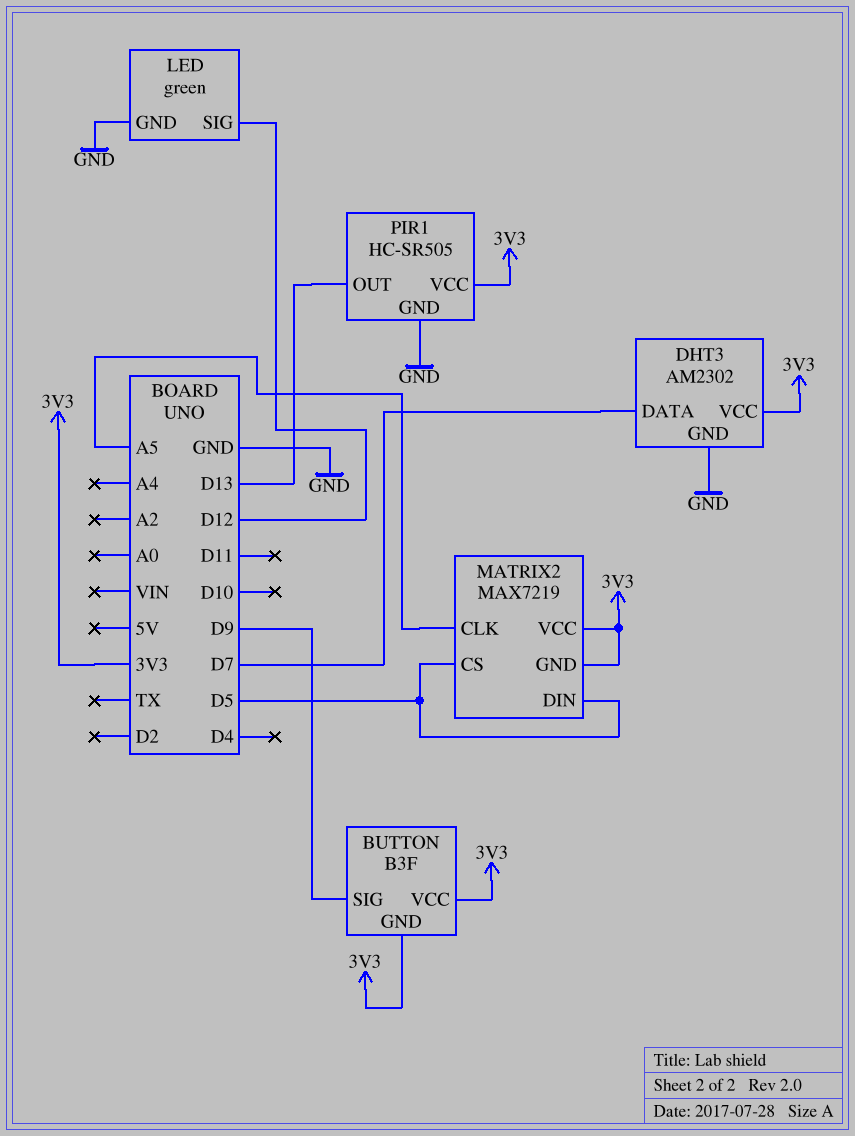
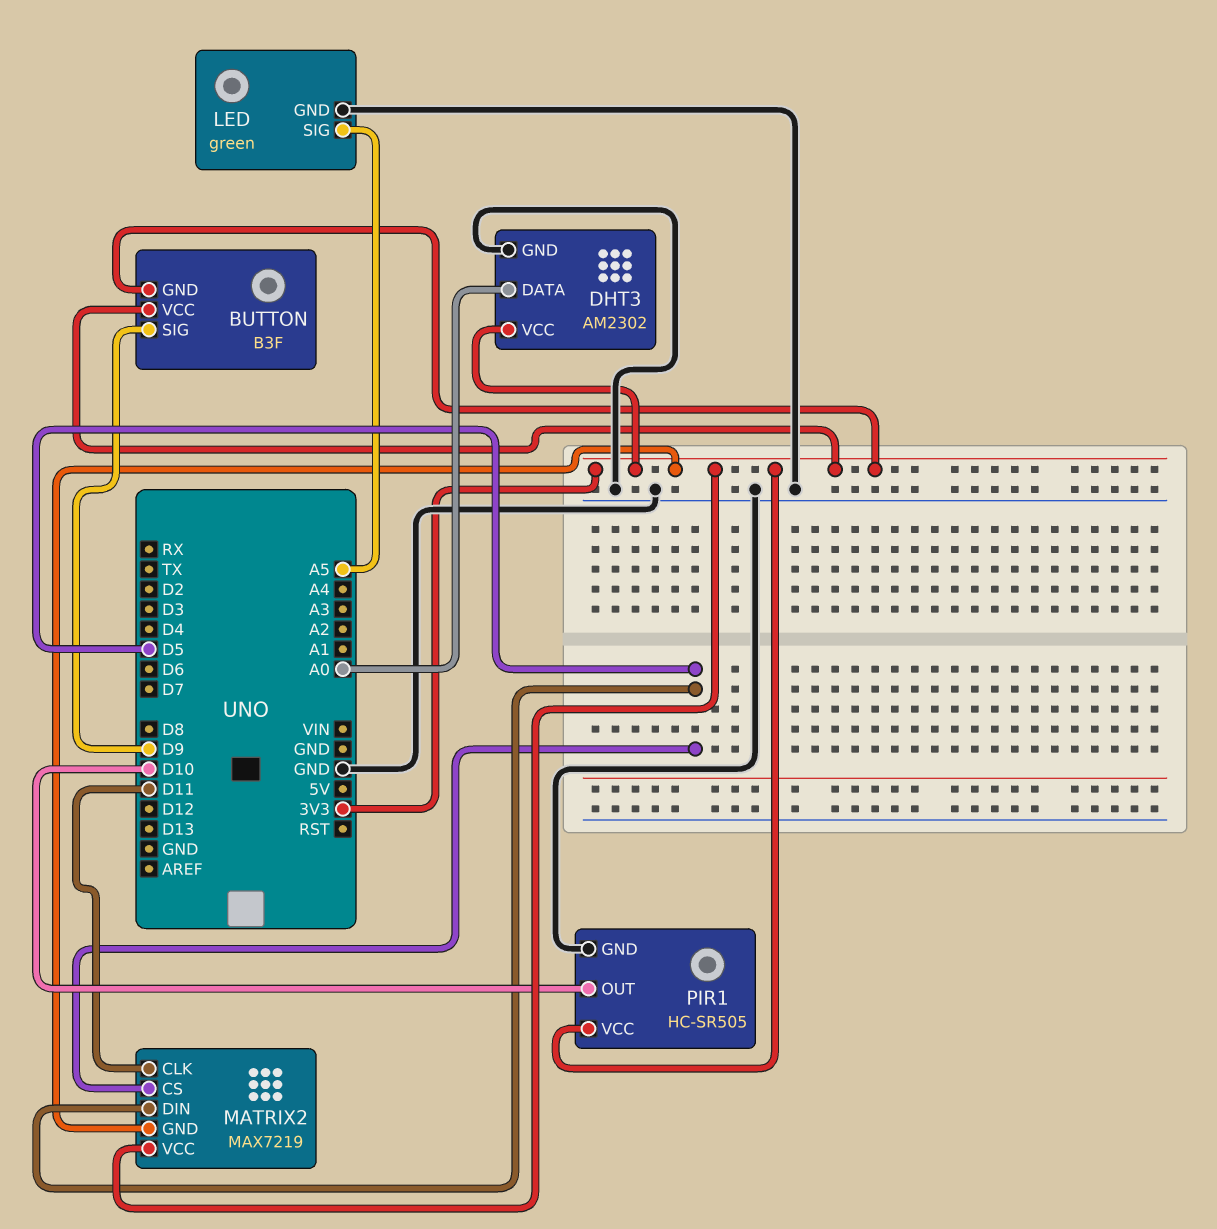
DHT3 pin DATA: D7 -> A0
LED pin SIG: D12 -> A5
MATRIX2 pin CLK: A5 -> D11
PIR1 pin OUT: D13 -> D10

